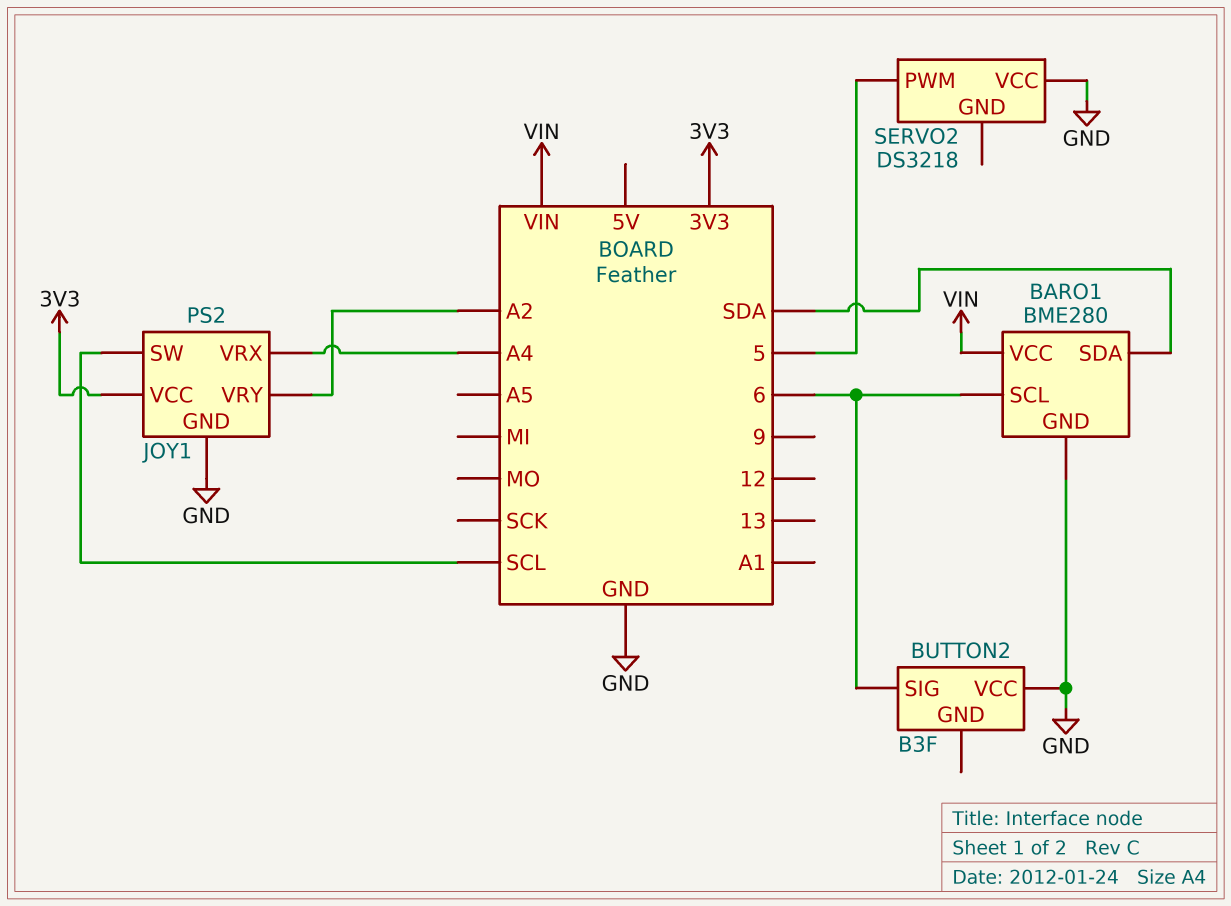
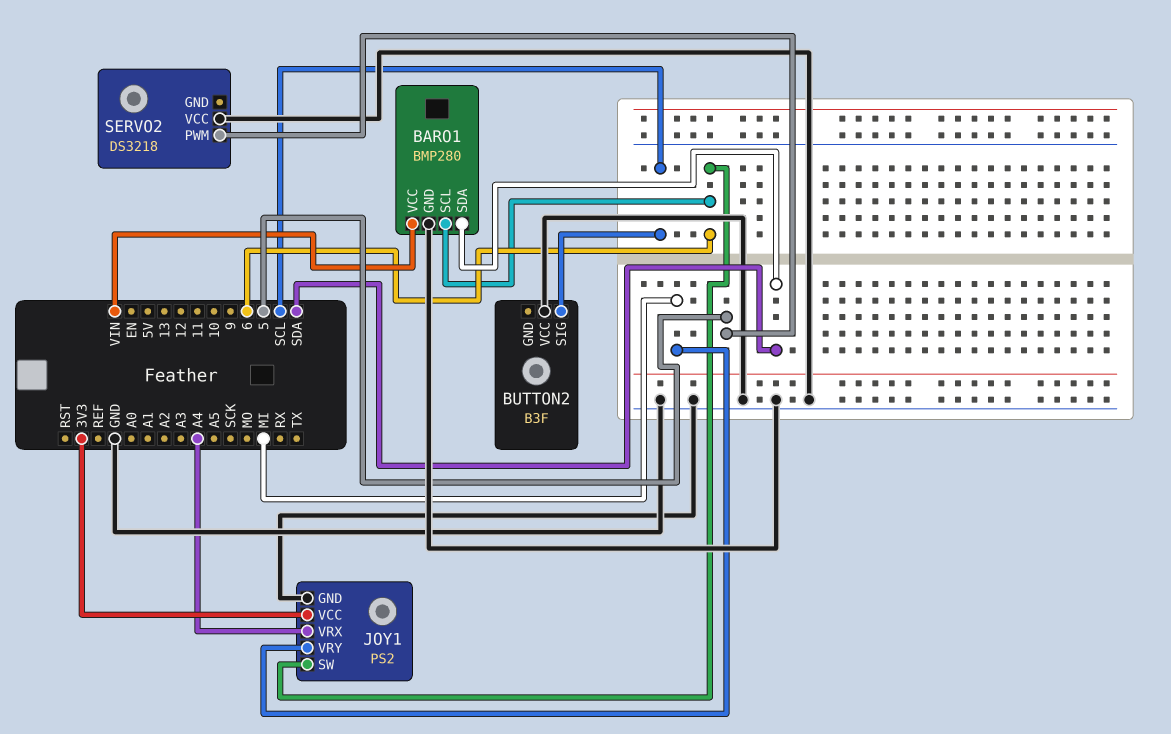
BARO1: BME280 -> BMP280
BUTTON2 pin SIG: 6 -> SCL
JOY1 pin SW: SCL -> 6
JOY1 pin VRY: A2 -> MI

